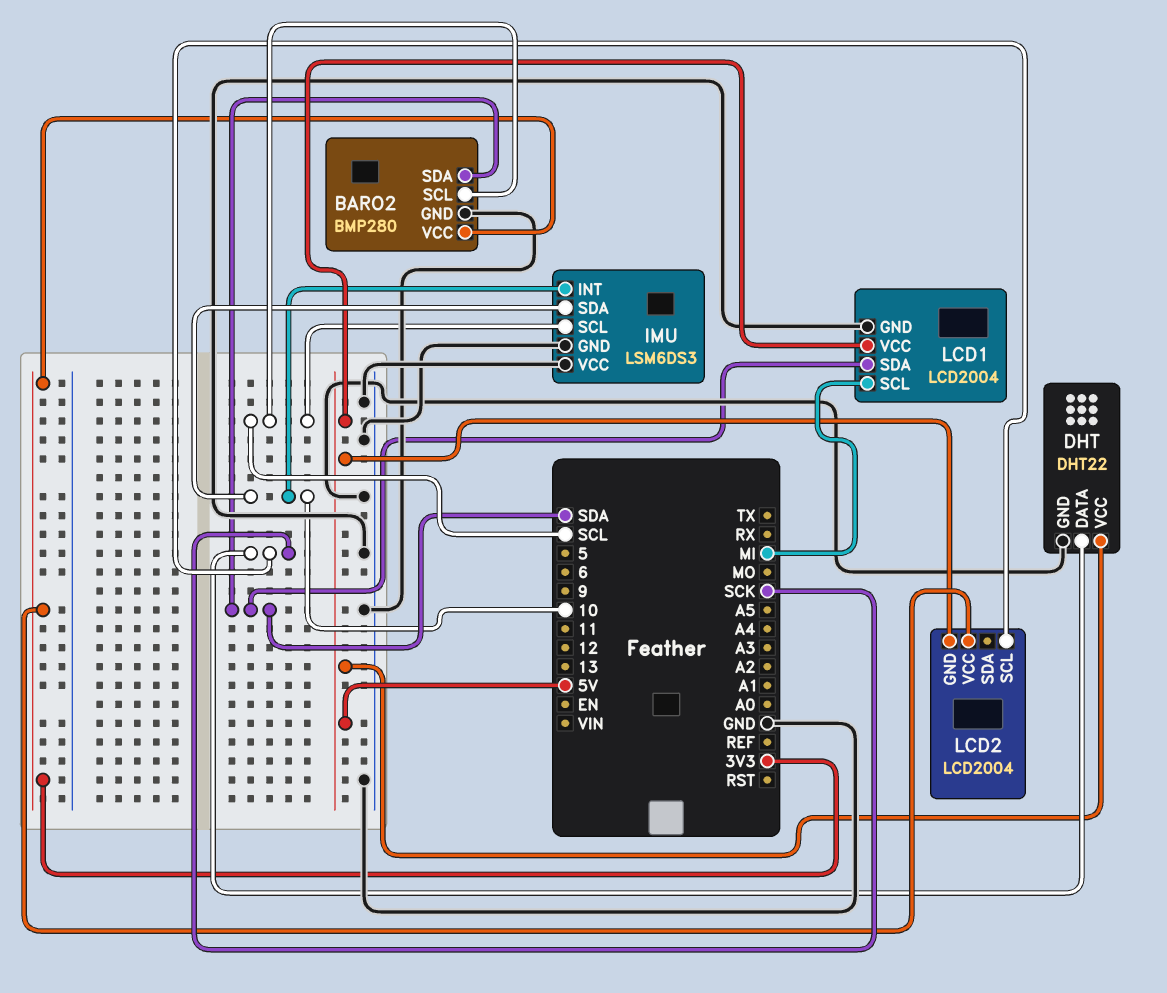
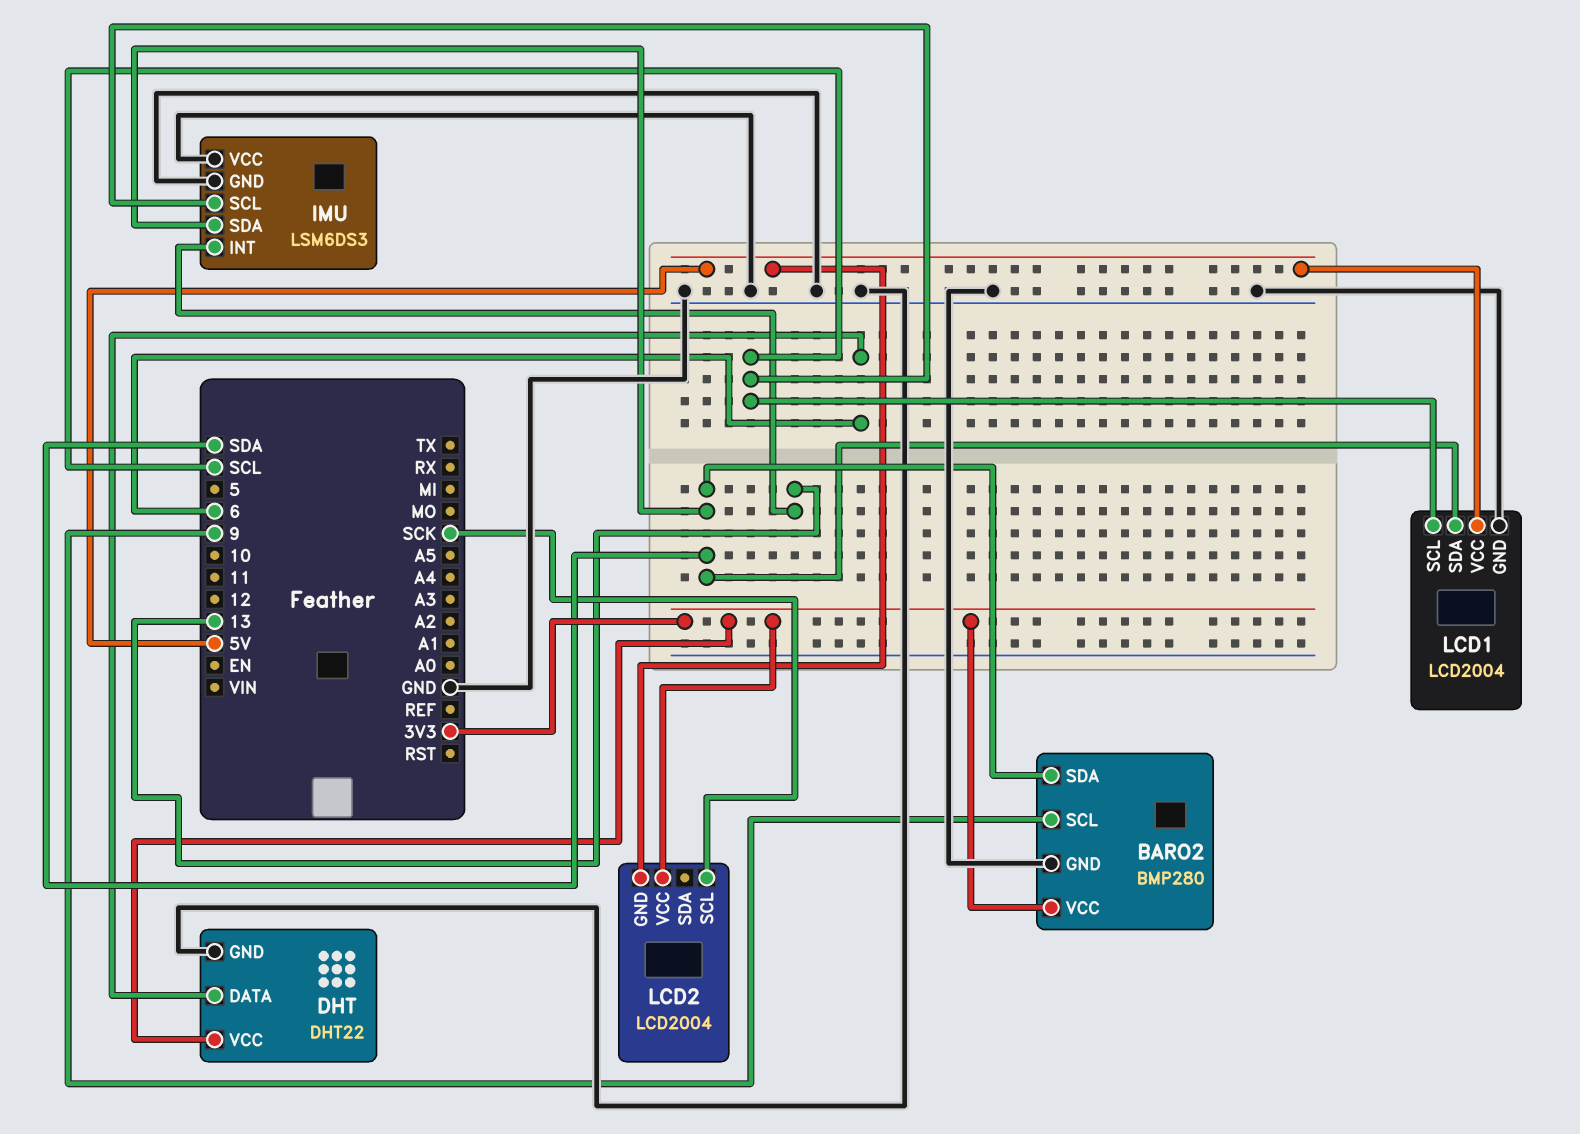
BARO2 pin SCL: SCL -> 9
DHT pin DATA: SCK -> 6
DHT pin VCC: 5V -> 3V3
IMU pin INT: 10 -> 13
IMU pin SDA: 10 -> SDA
LCD1 pin SCL: MI -> SCL

